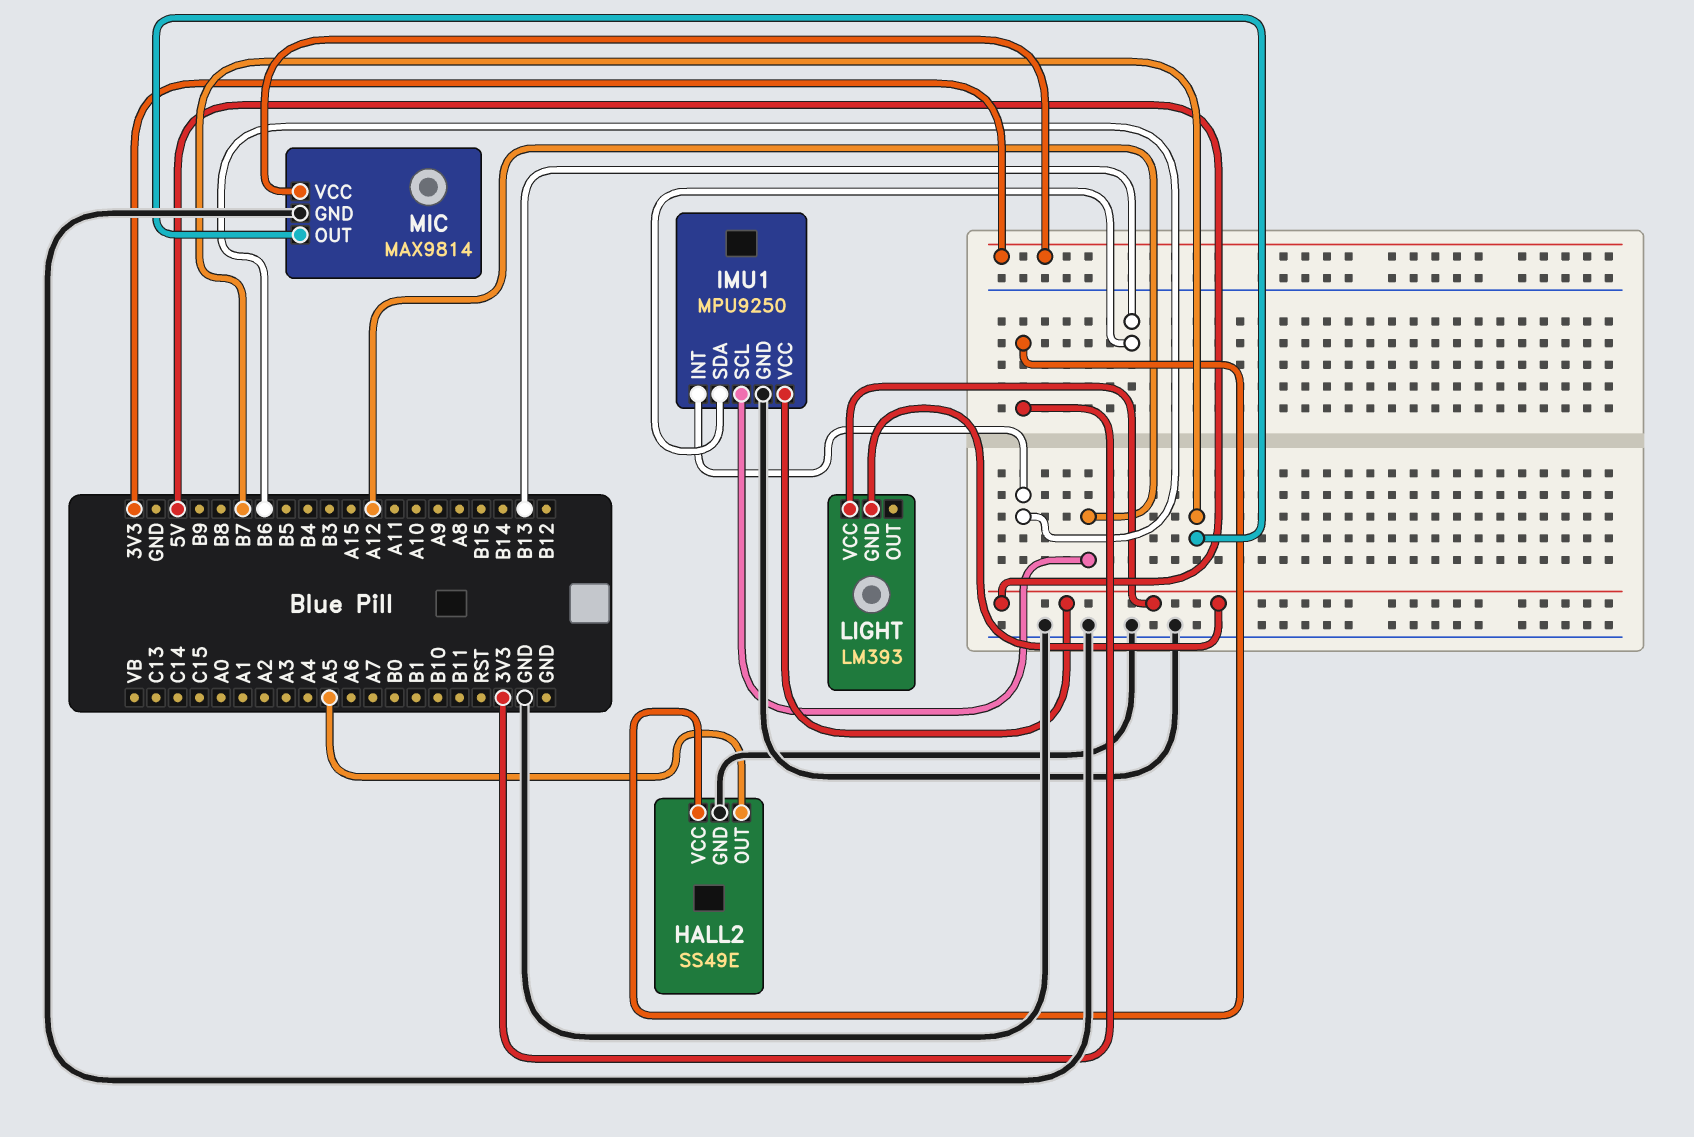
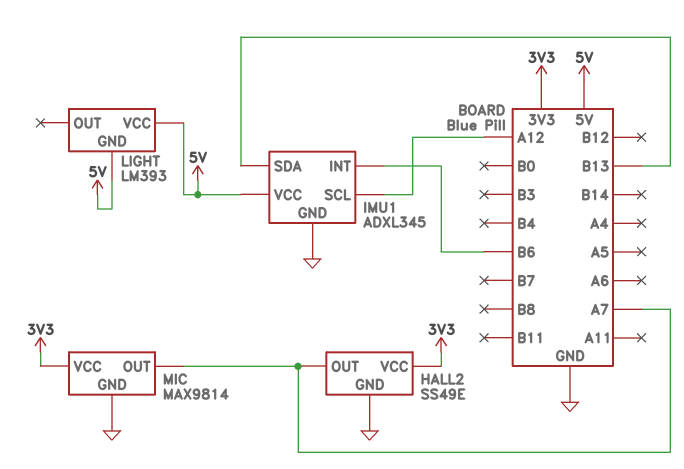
HALL2 pin OUT: A5 -> A7
IMU1: MPU9250 -> ADXL345
MIC pin OUT: B7 -> A7

